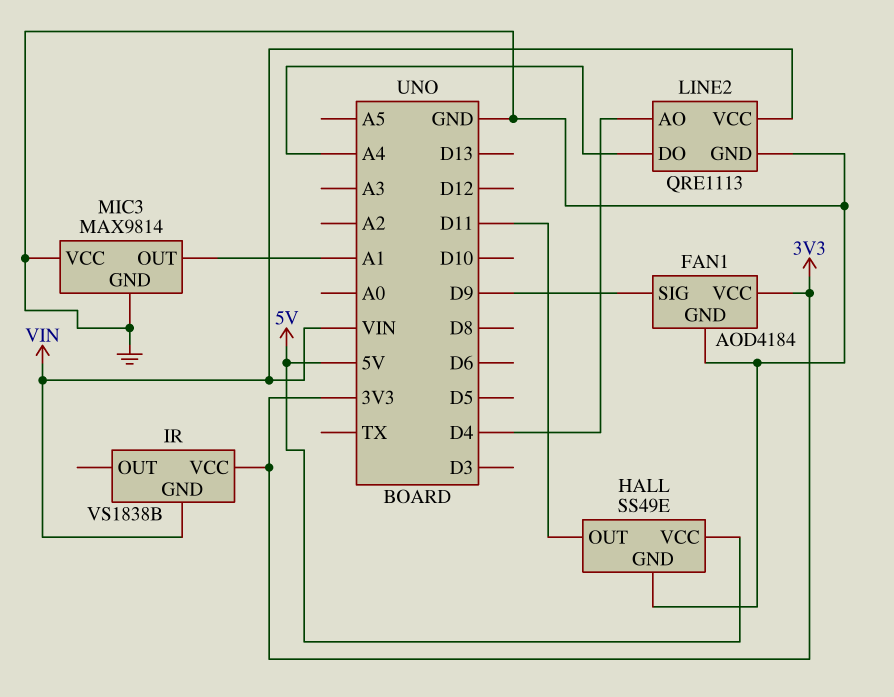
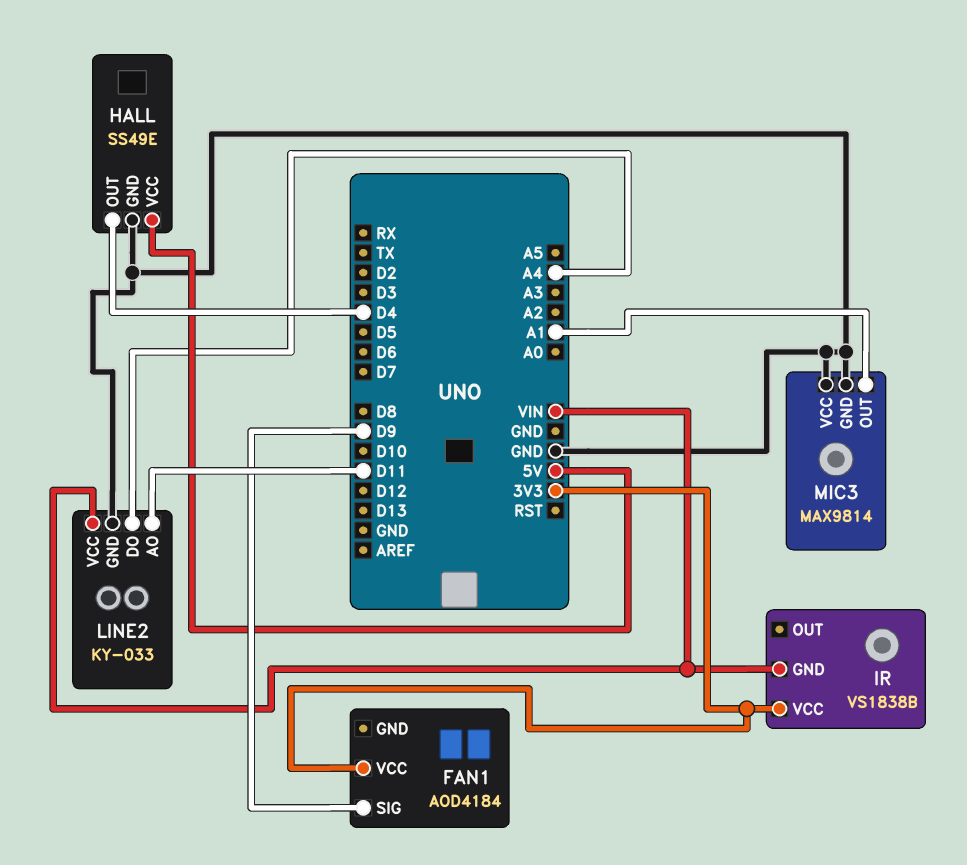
FAN1 pin GND: GND -> none
HALL pin OUT: D11 -> D4
LINE2: QRE1113 -> KY-033
LINE2 pin AO: D4 -> D11

